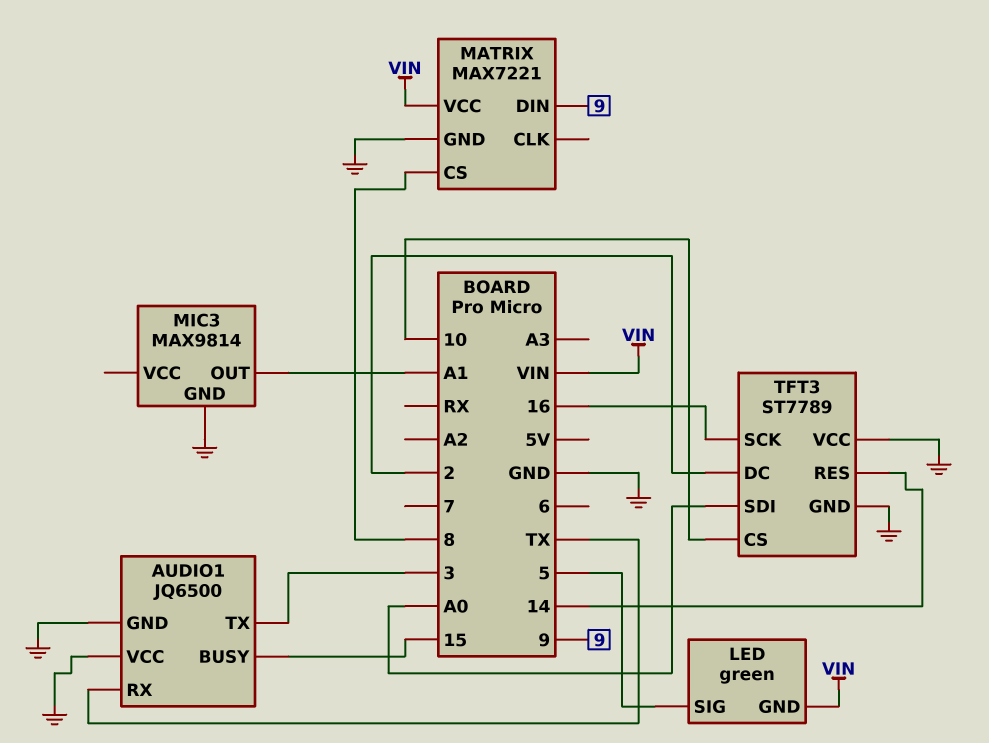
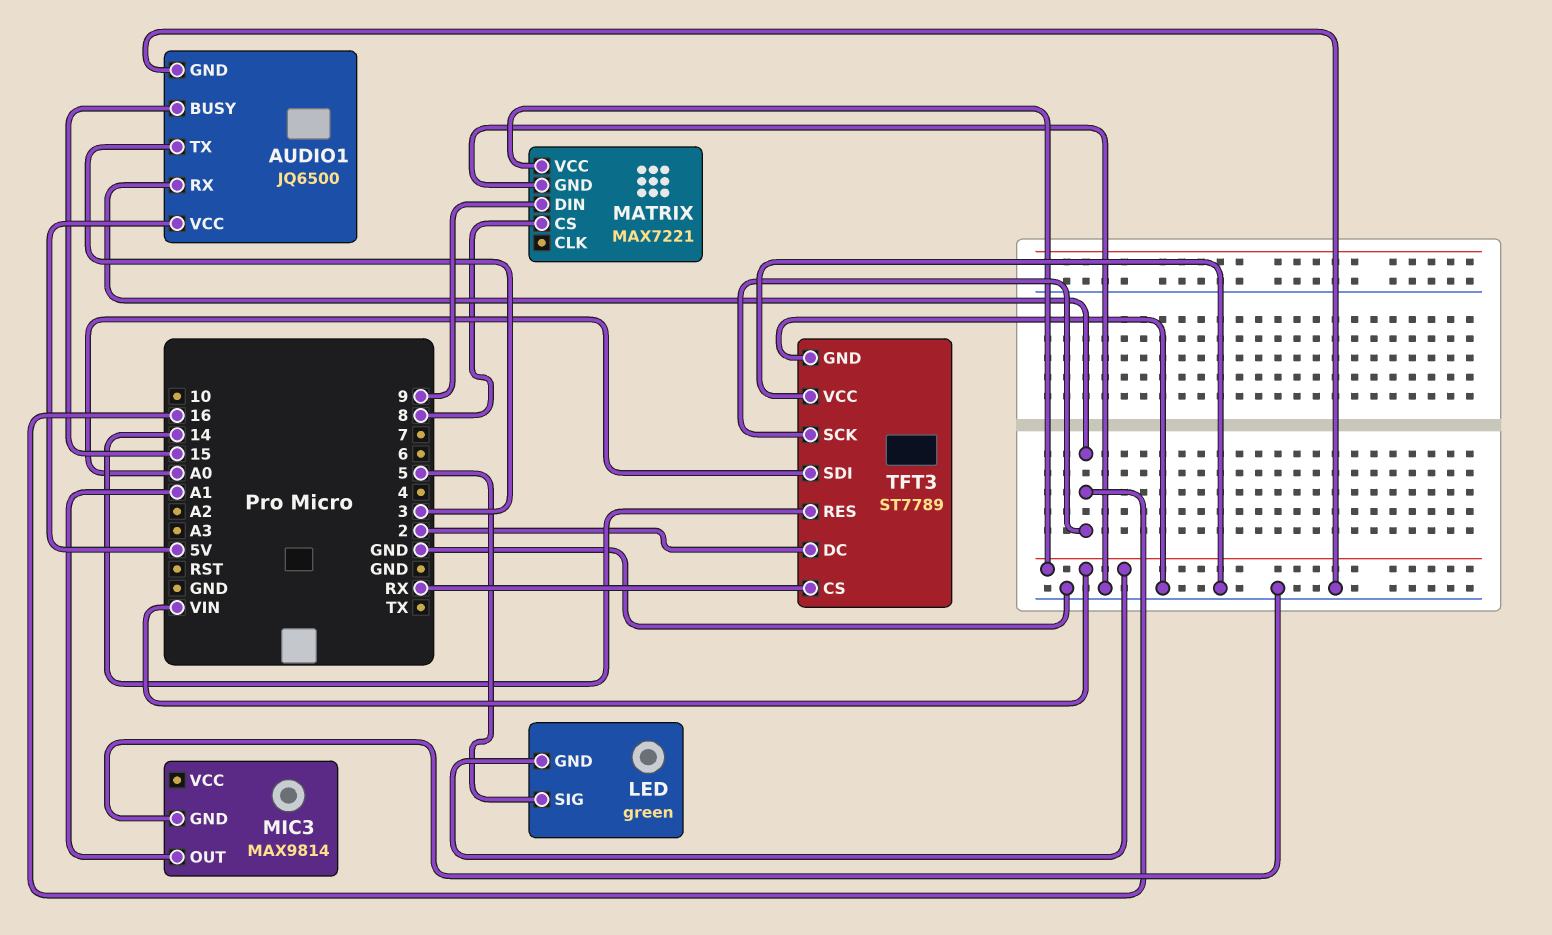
AUDIO1 pin RX: TX -> 16
AUDIO1 pin VCC: GND -> 5V
TFT3 pin CS: 10 -> RX

